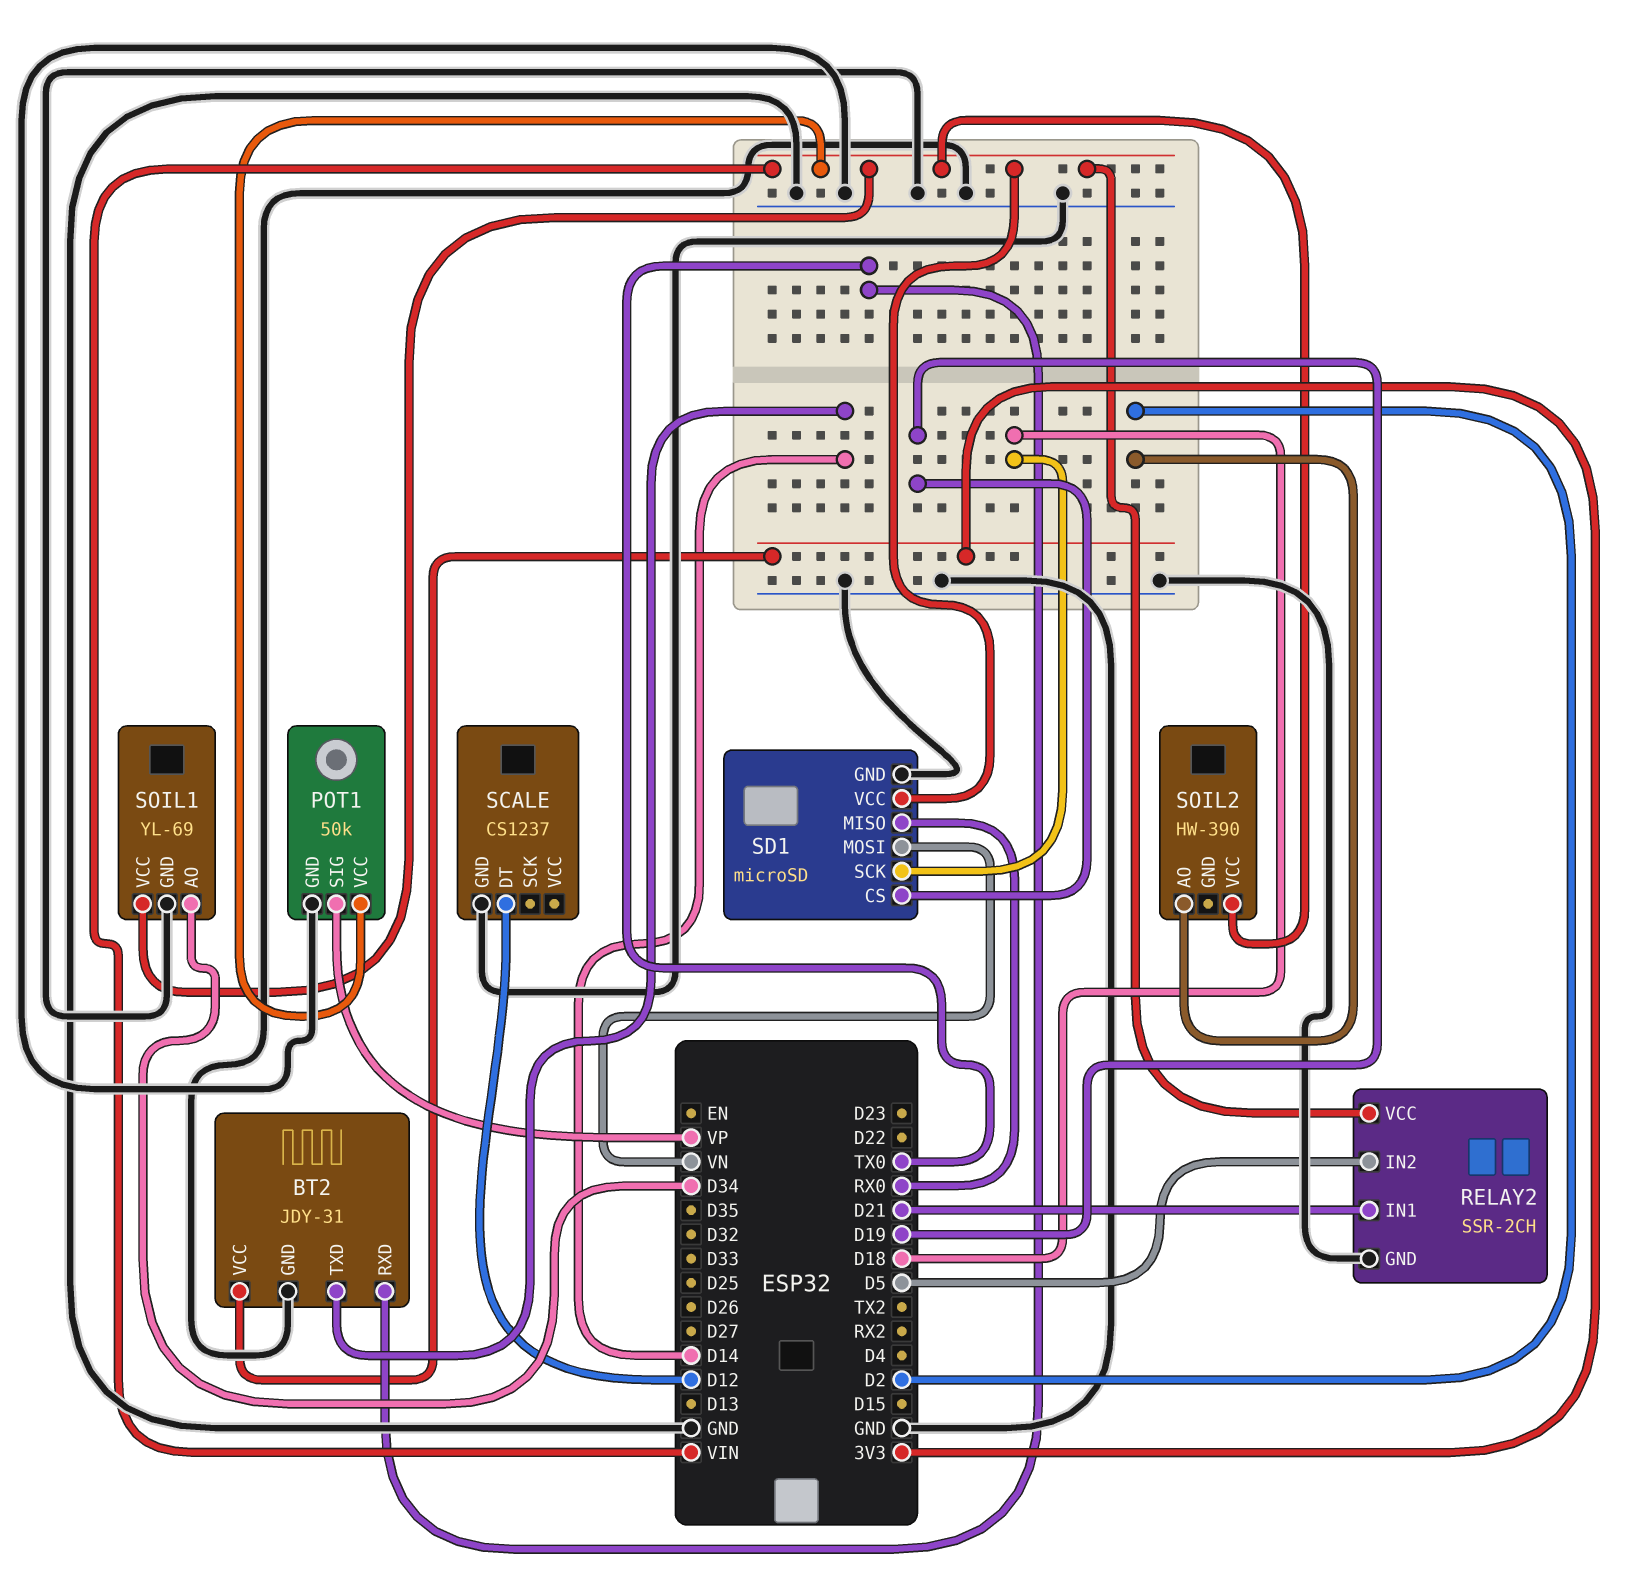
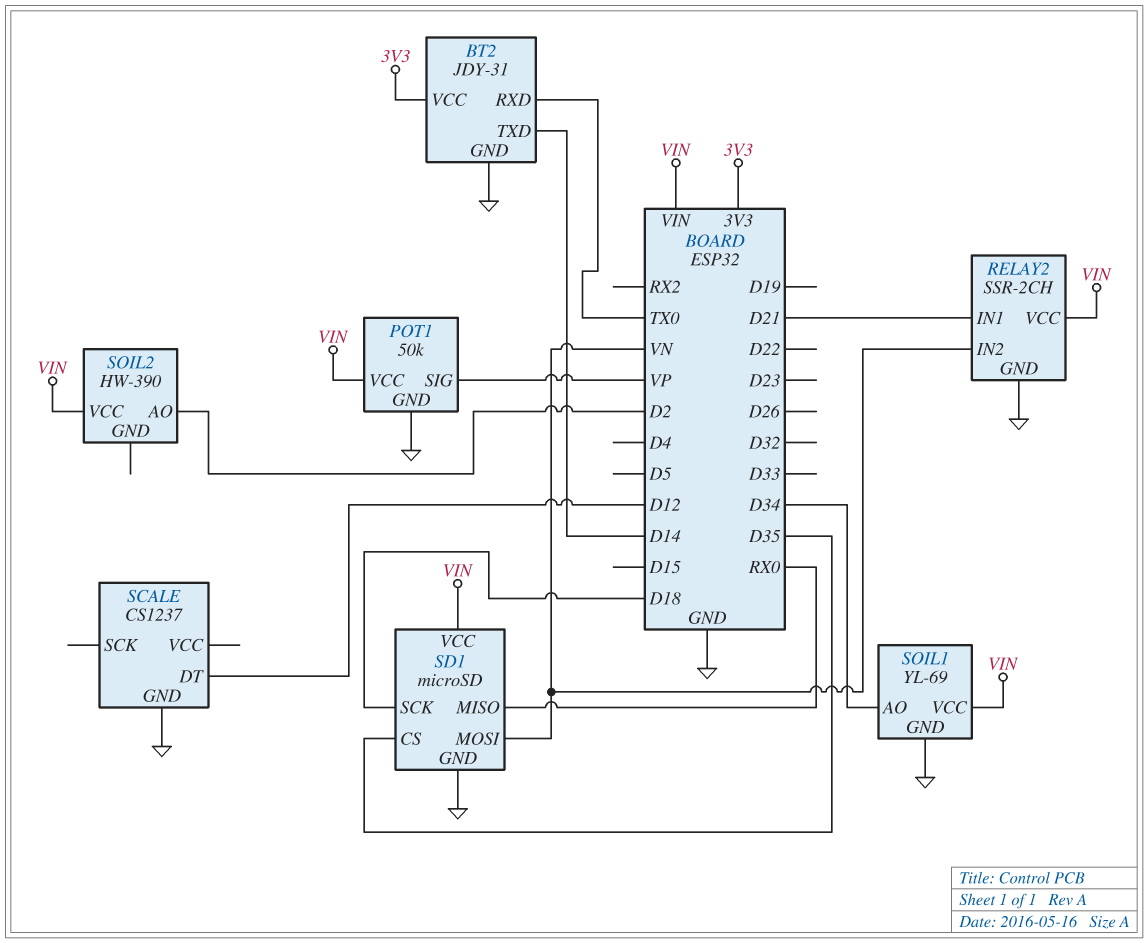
RELAY2 pin IN2: D5 -> VN
SD1 pin CS: D19 -> D35

